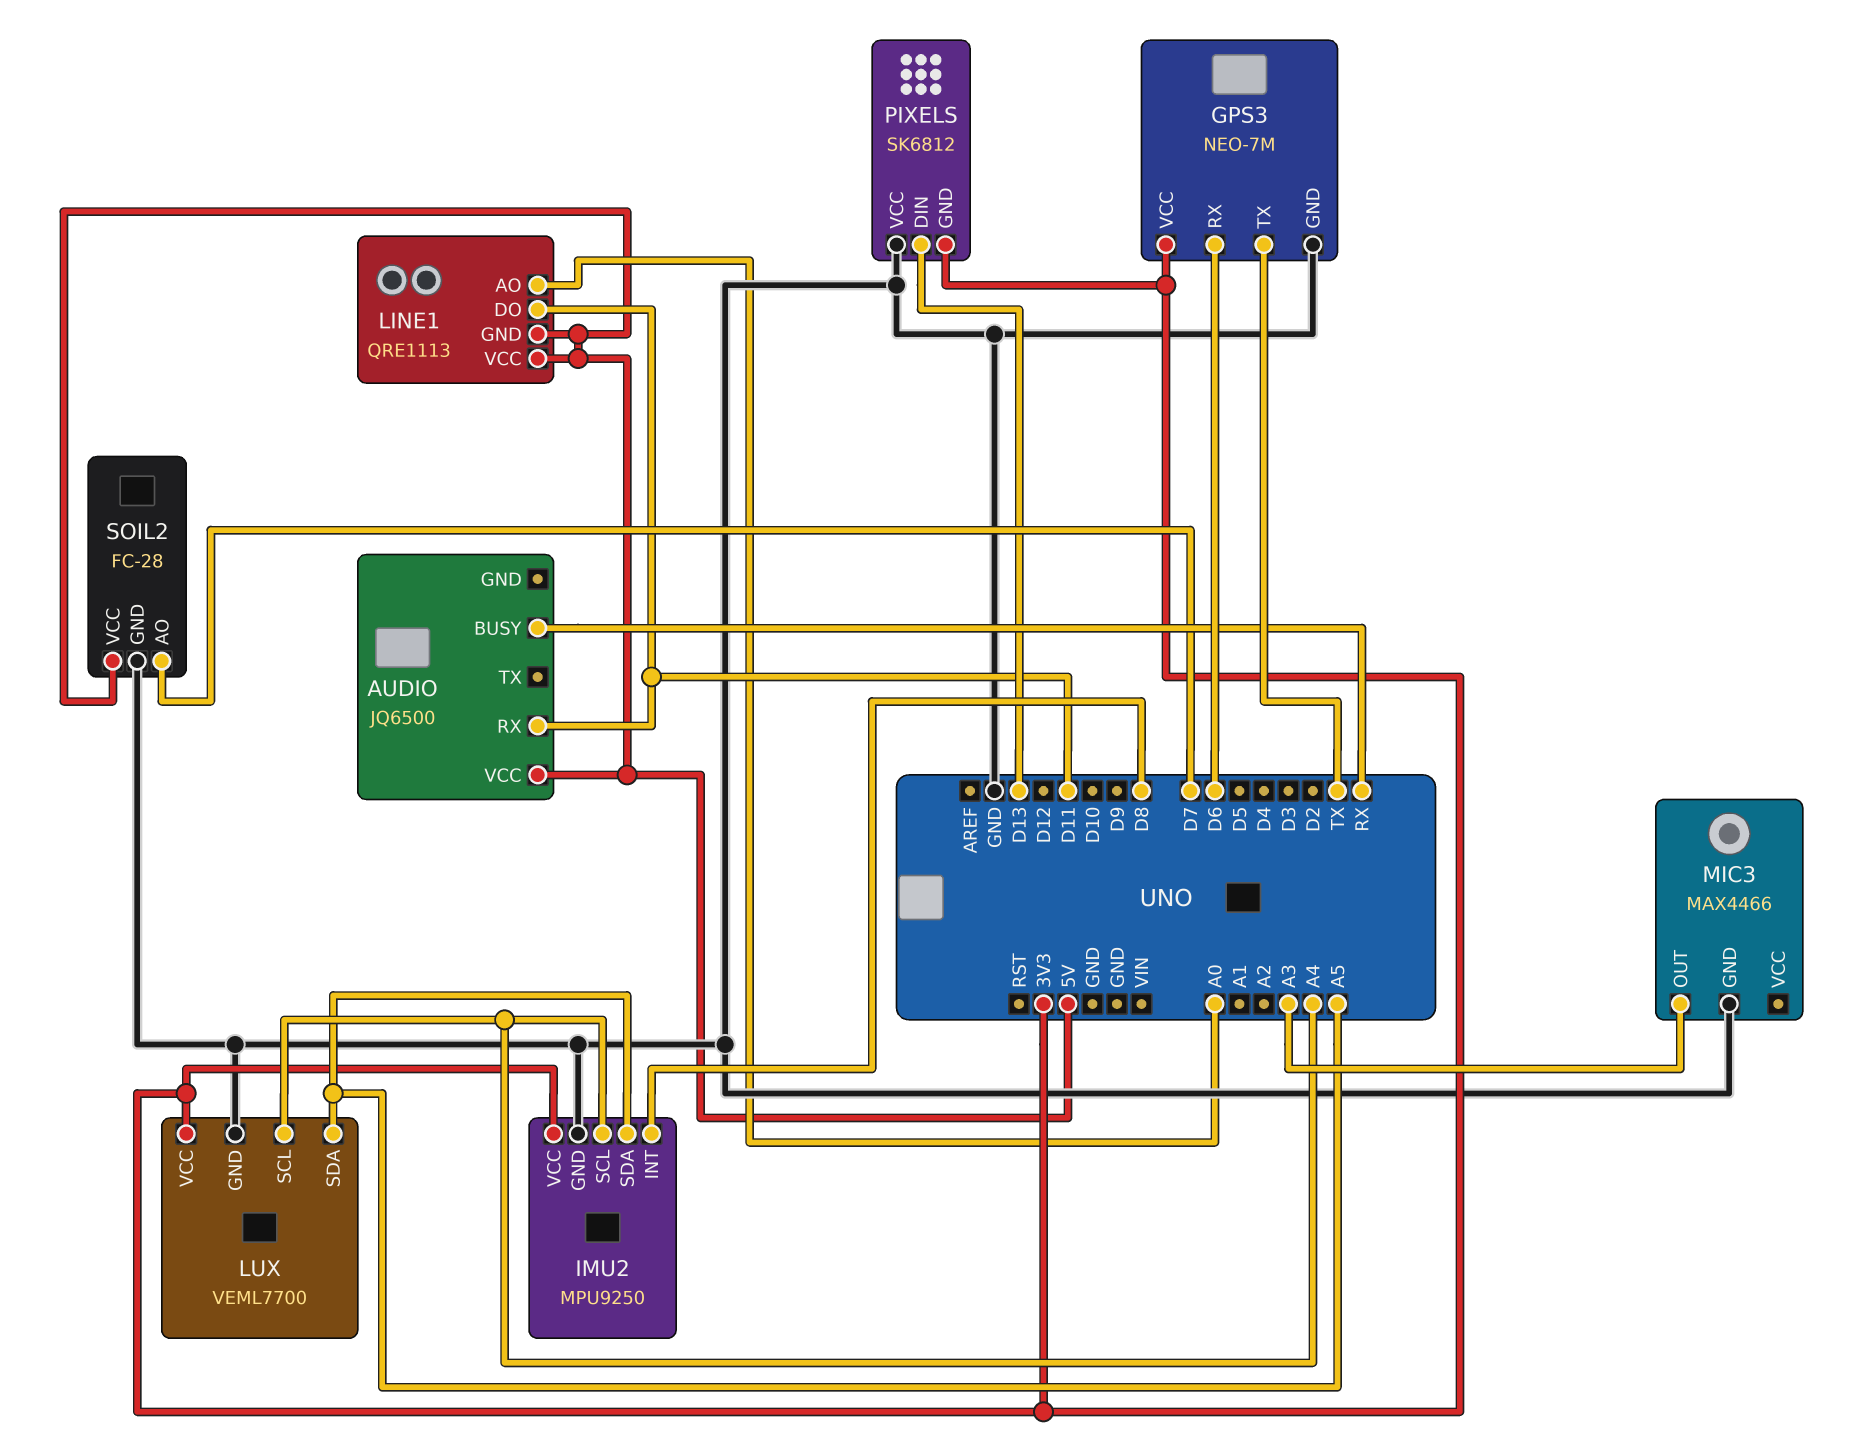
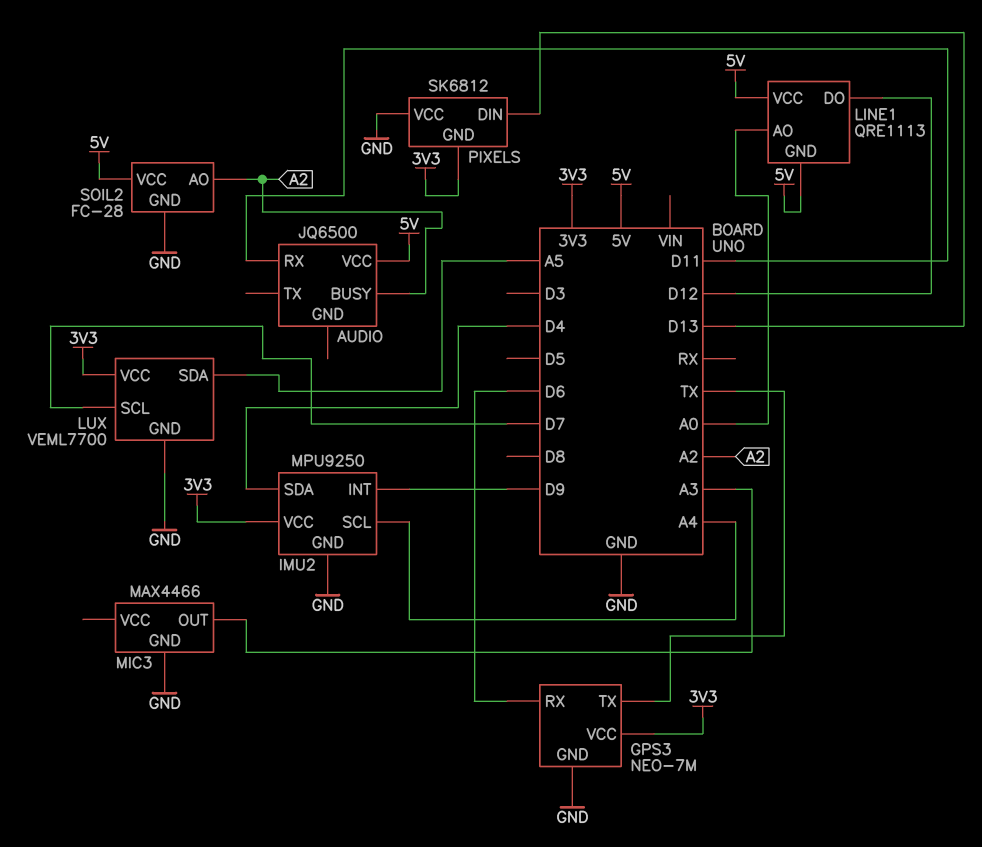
AUDIO pin BUSY: RX -> A2
IMU2 pin INT: D8 -> D9
IMU2 pin SDA: A5 -> D4
LINE1 pin DO: D11 -> D12
LUX pin SCL: A4 -> D7
SOIL2 pin AO: D7 -> A2

